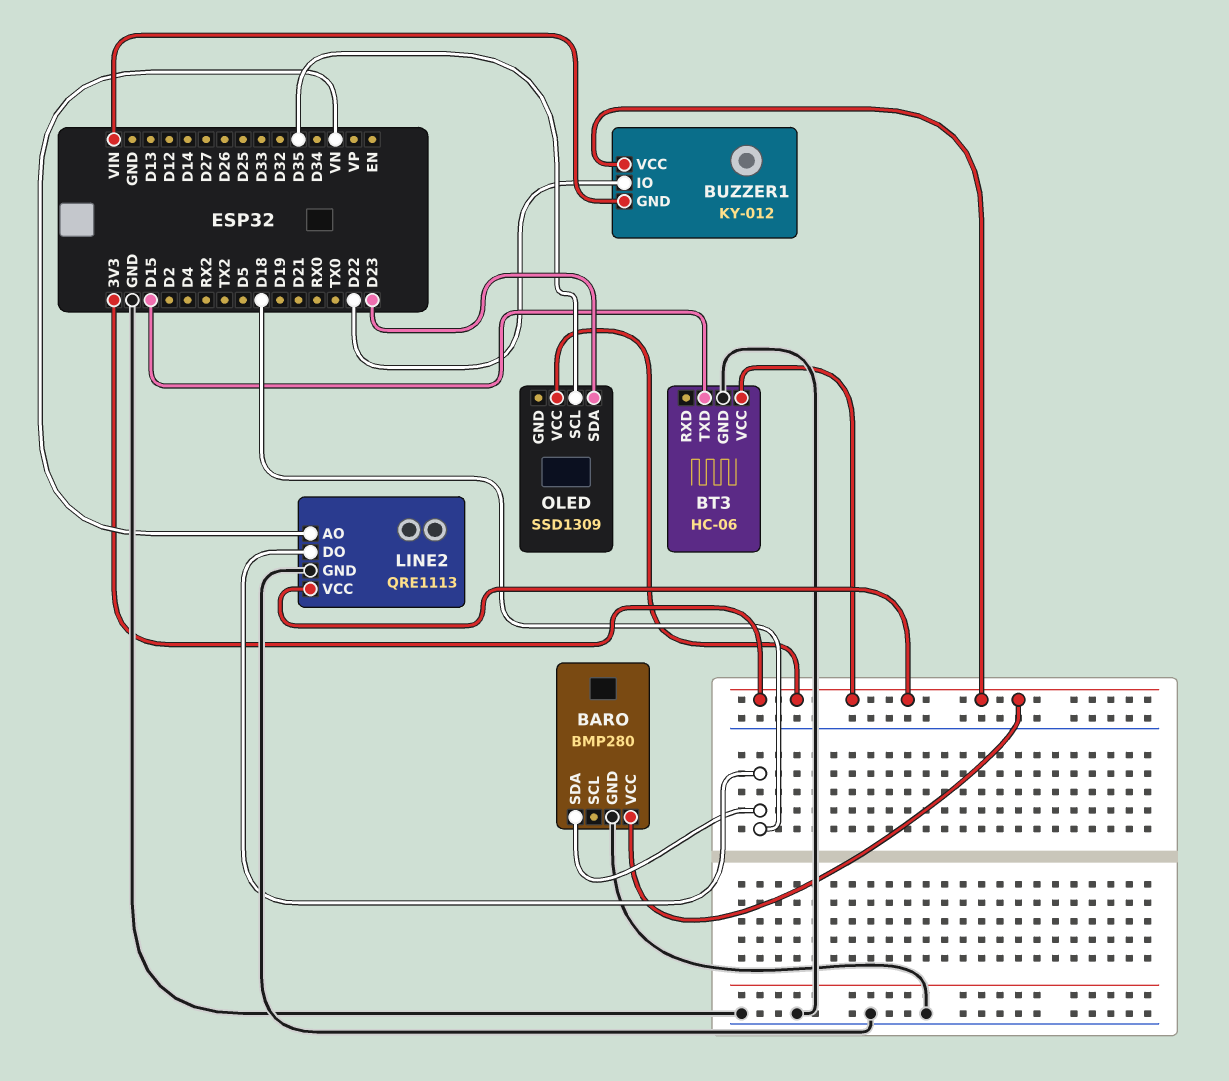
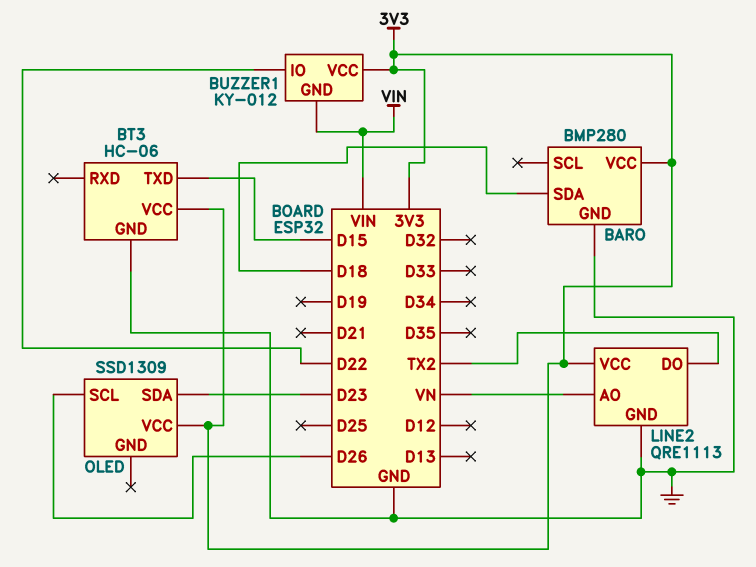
LINE2 pin DO: D18 -> TX2
OLED pin SCL: D35 -> D26

